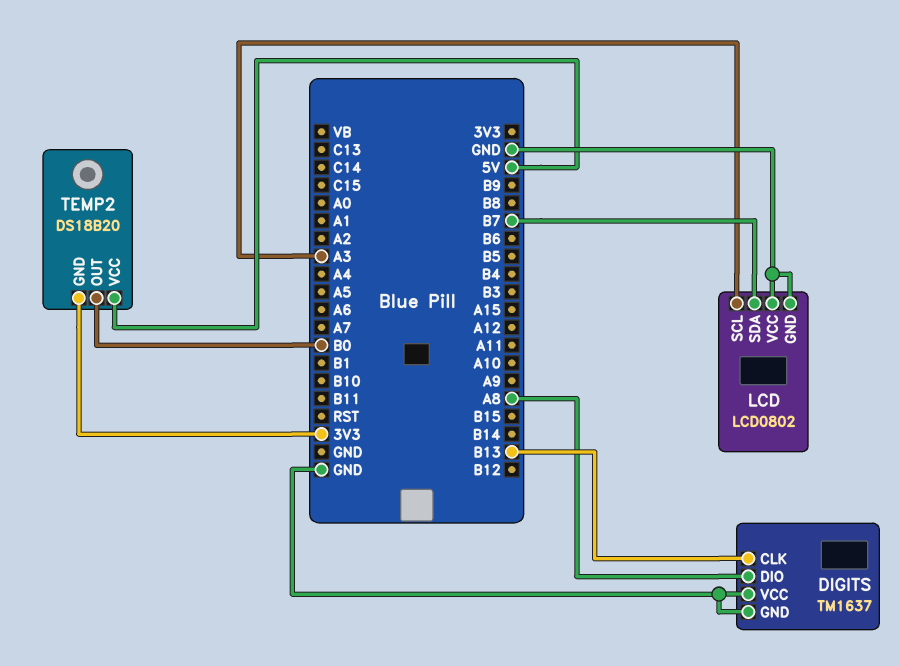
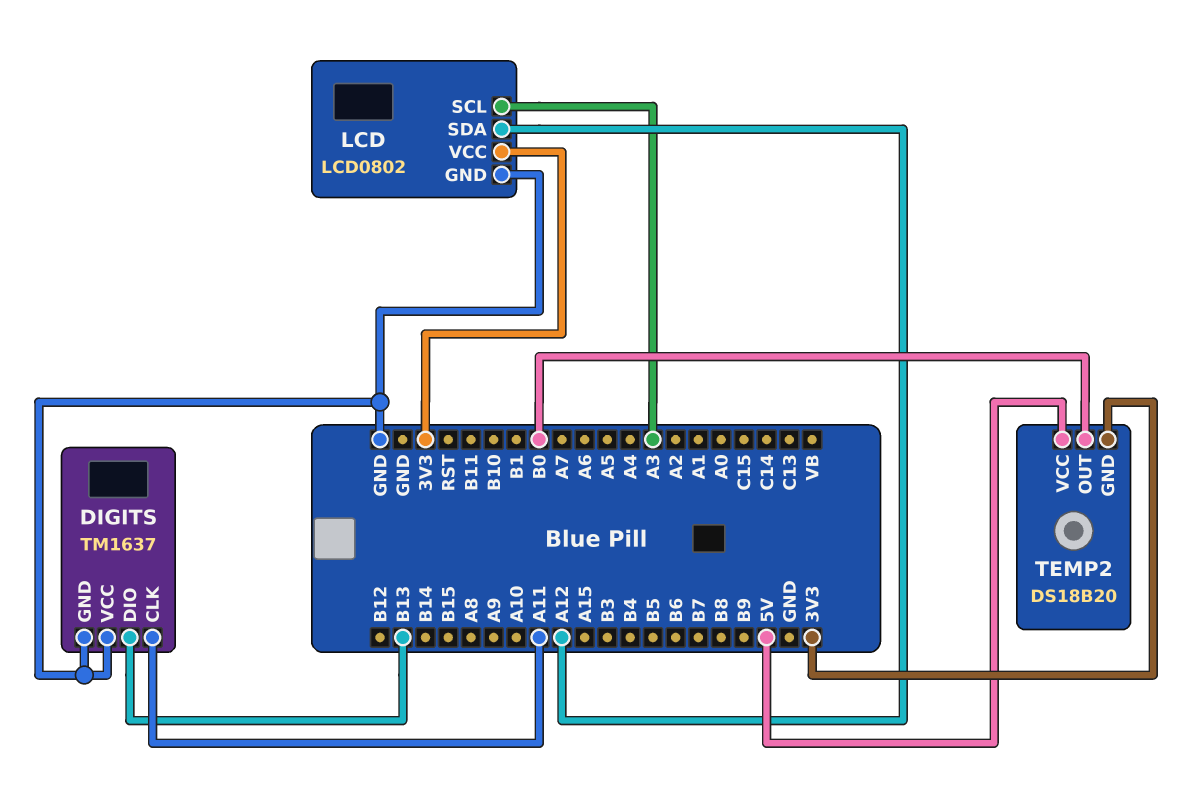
DIGITS pin CLK: B13 -> A11
DIGITS pin DIO: A8 -> B13
LCD pin SDA: B7 -> A12
LCD pin VCC: GND -> 3V3

